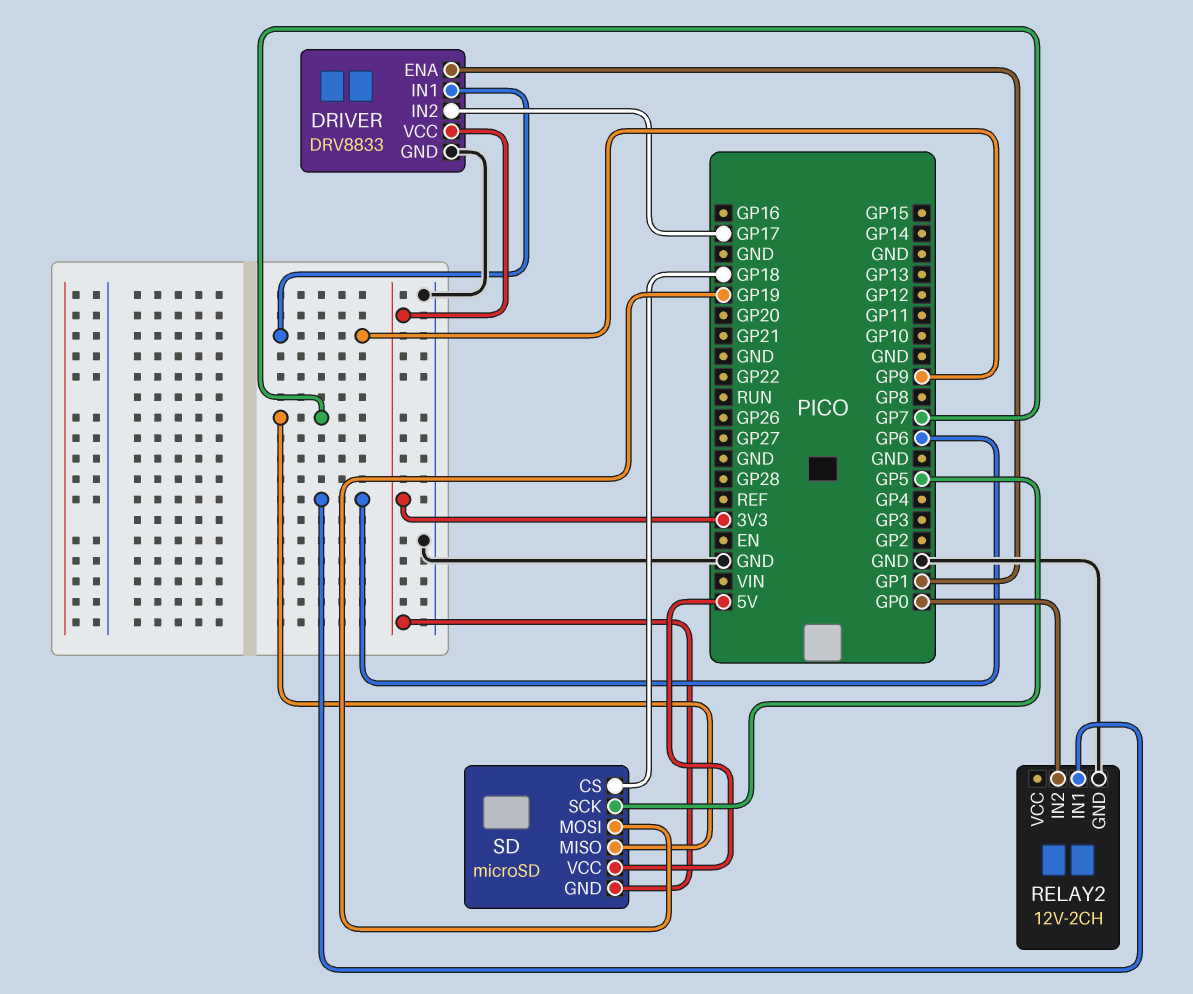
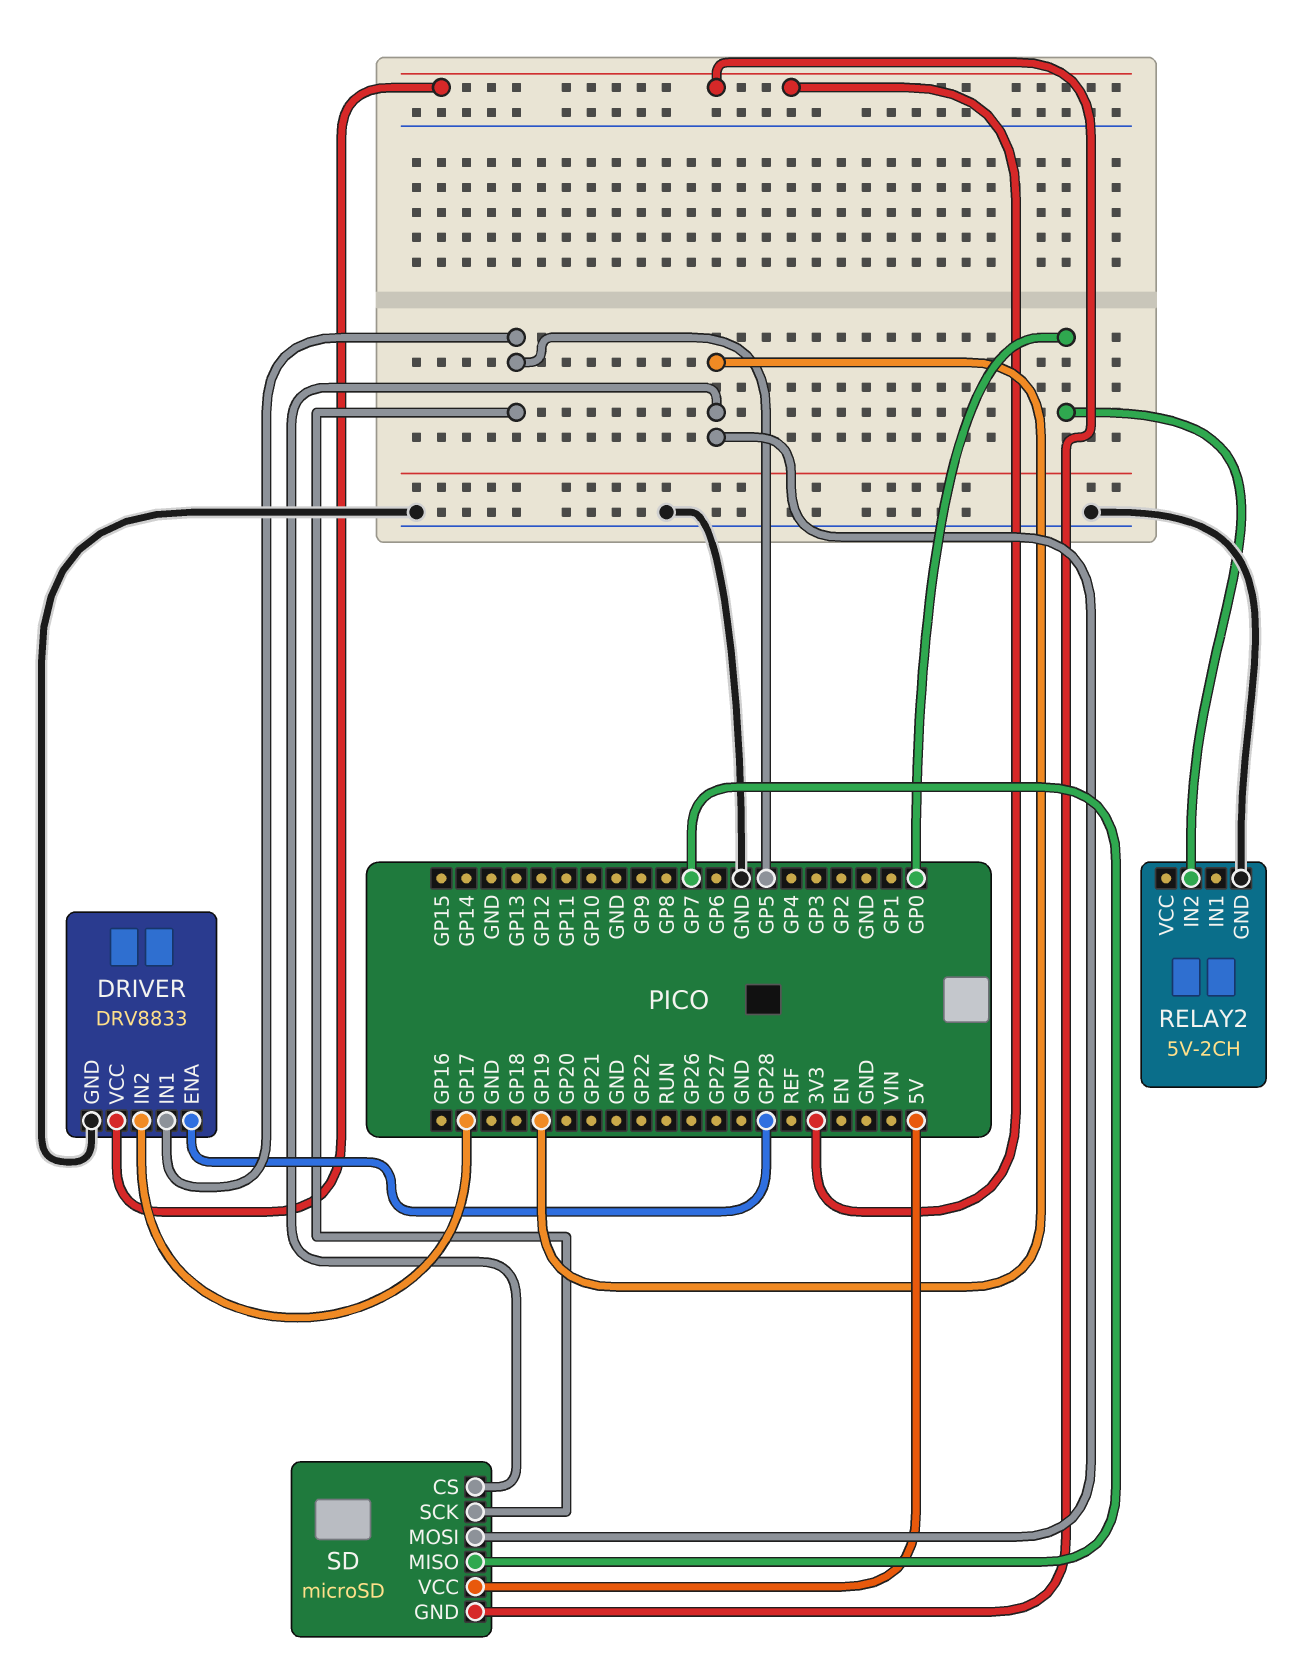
DRIVER pin ENA: GP1 -> GP28
DRIVER pin IN1: GP9 -> GP5
RELAY2: 12V-2CH -> 5V-2CH
RELAY2 pin IN1: GP6 -> none
SD pin CS: GP18 -> GP19

